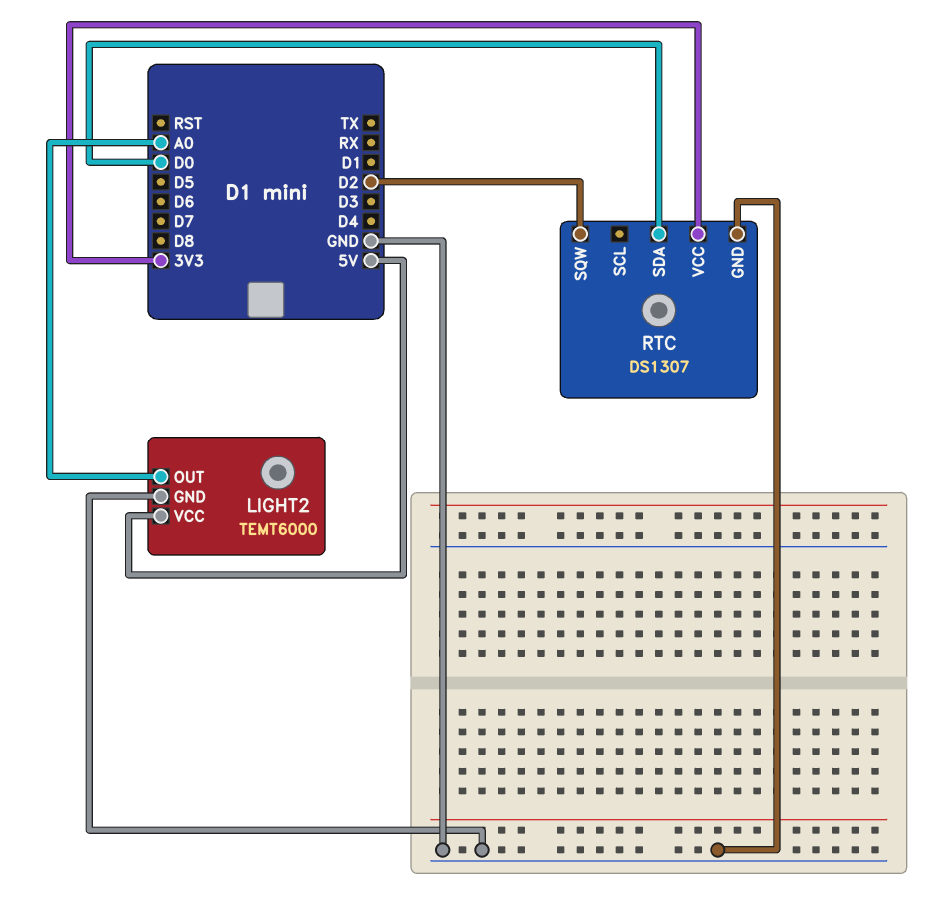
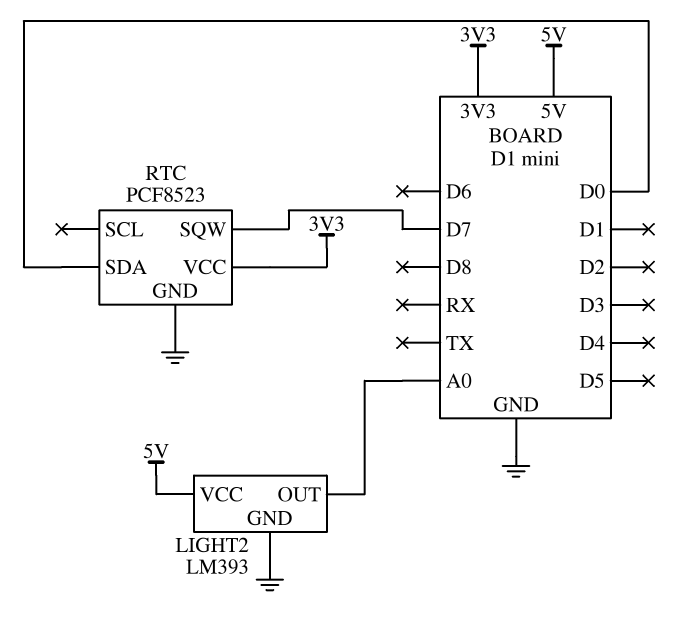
LIGHT2: TEMT6000 -> LM393
RTC: DS1307 -> PCF8523
RTC pin SQW: D2 -> D7

